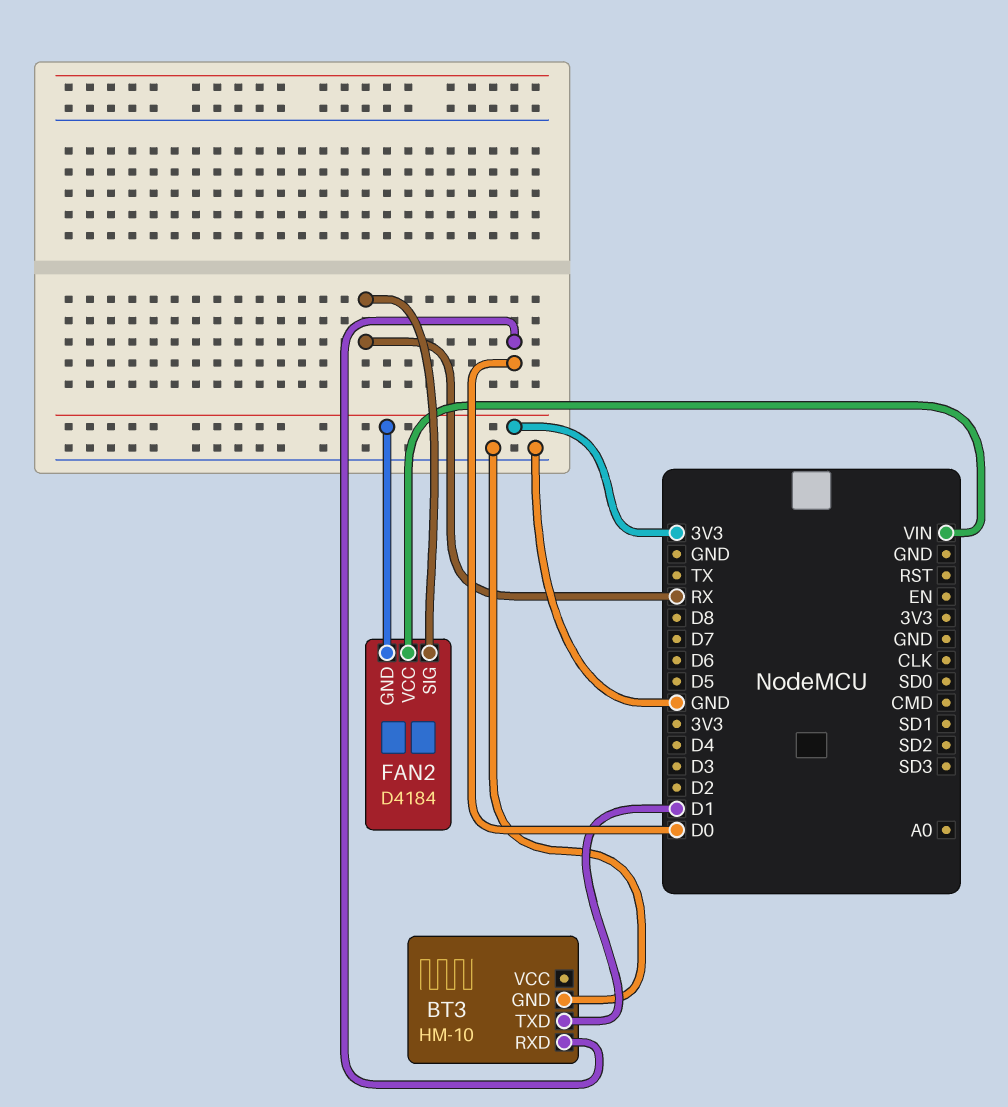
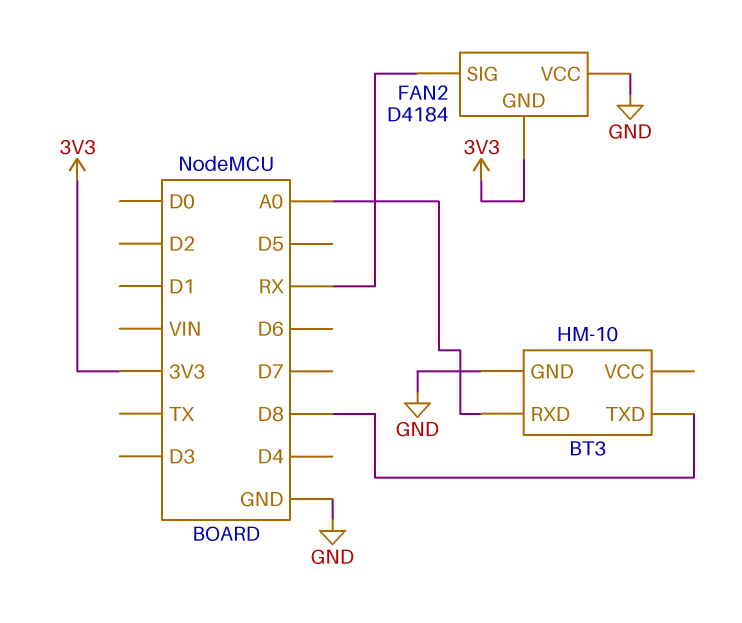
BT3 pin RXD: D0 -> A0
BT3 pin TXD: D1 -> D8
FAN2 pin VCC: VIN -> GND

